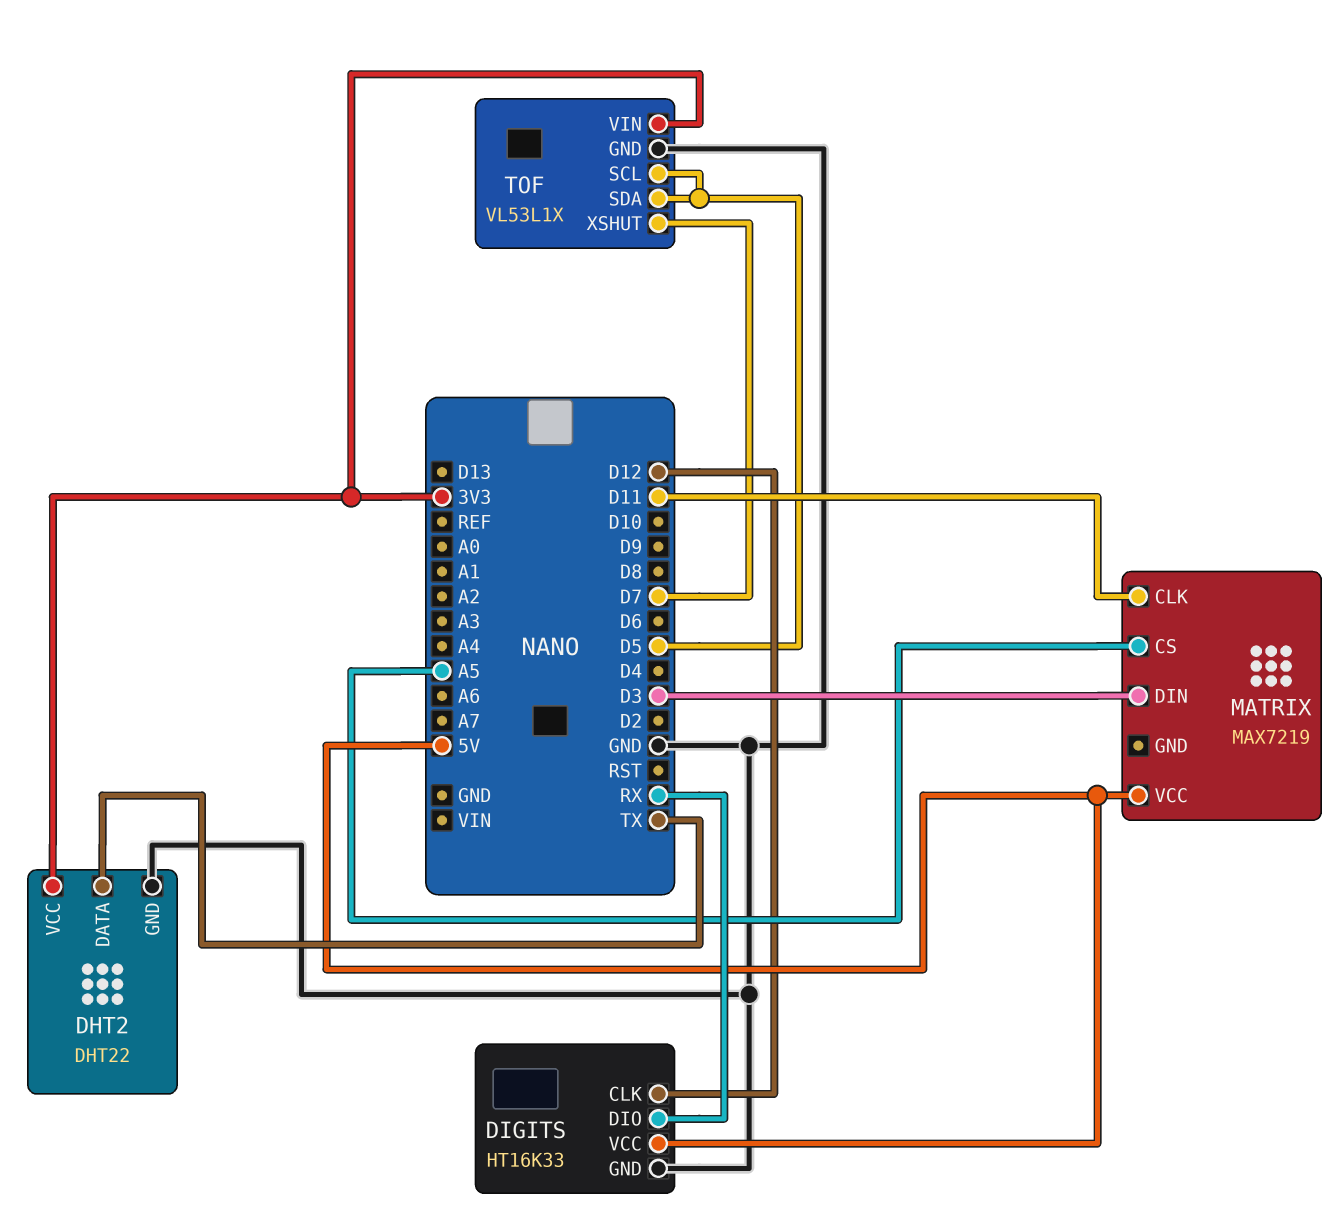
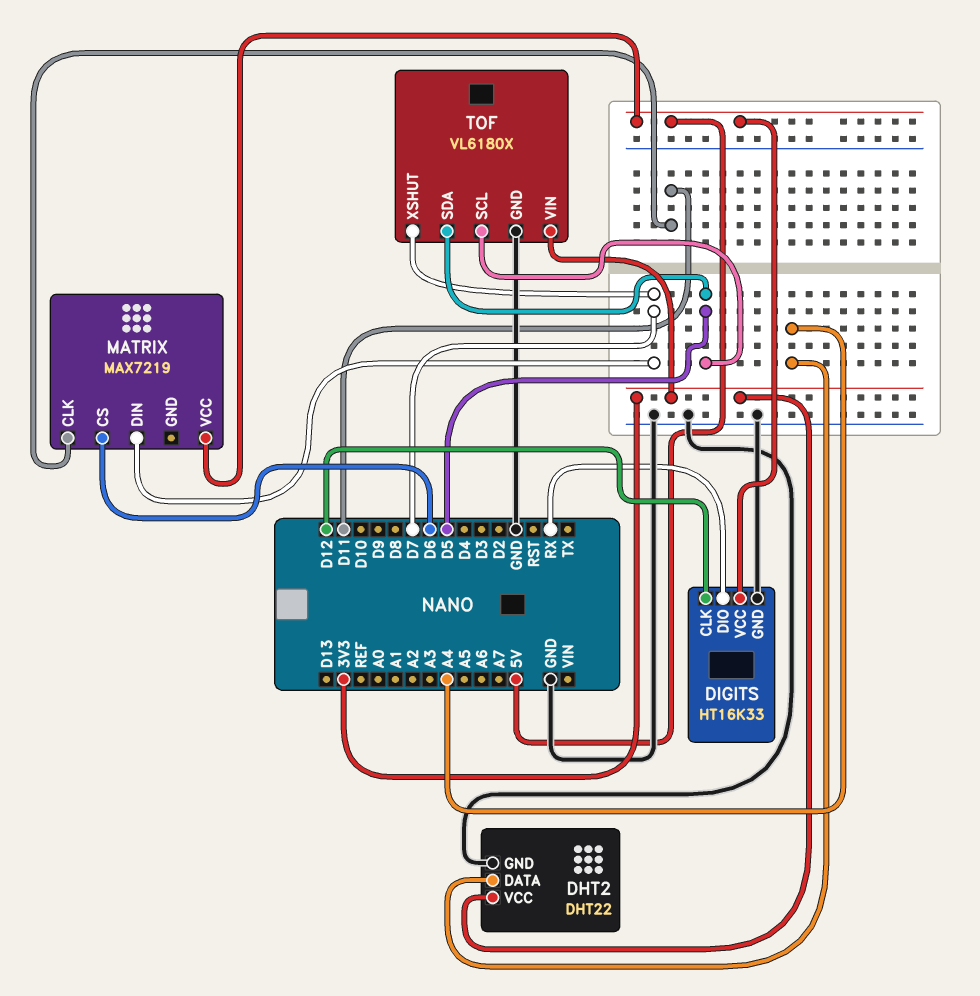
DHT2 pin DATA: TX -> A4
MATRIX pin CS: A5 -> D6
MATRIX pin DIN: D3 -> D7
TOF: VL53L1X -> VL6180X

